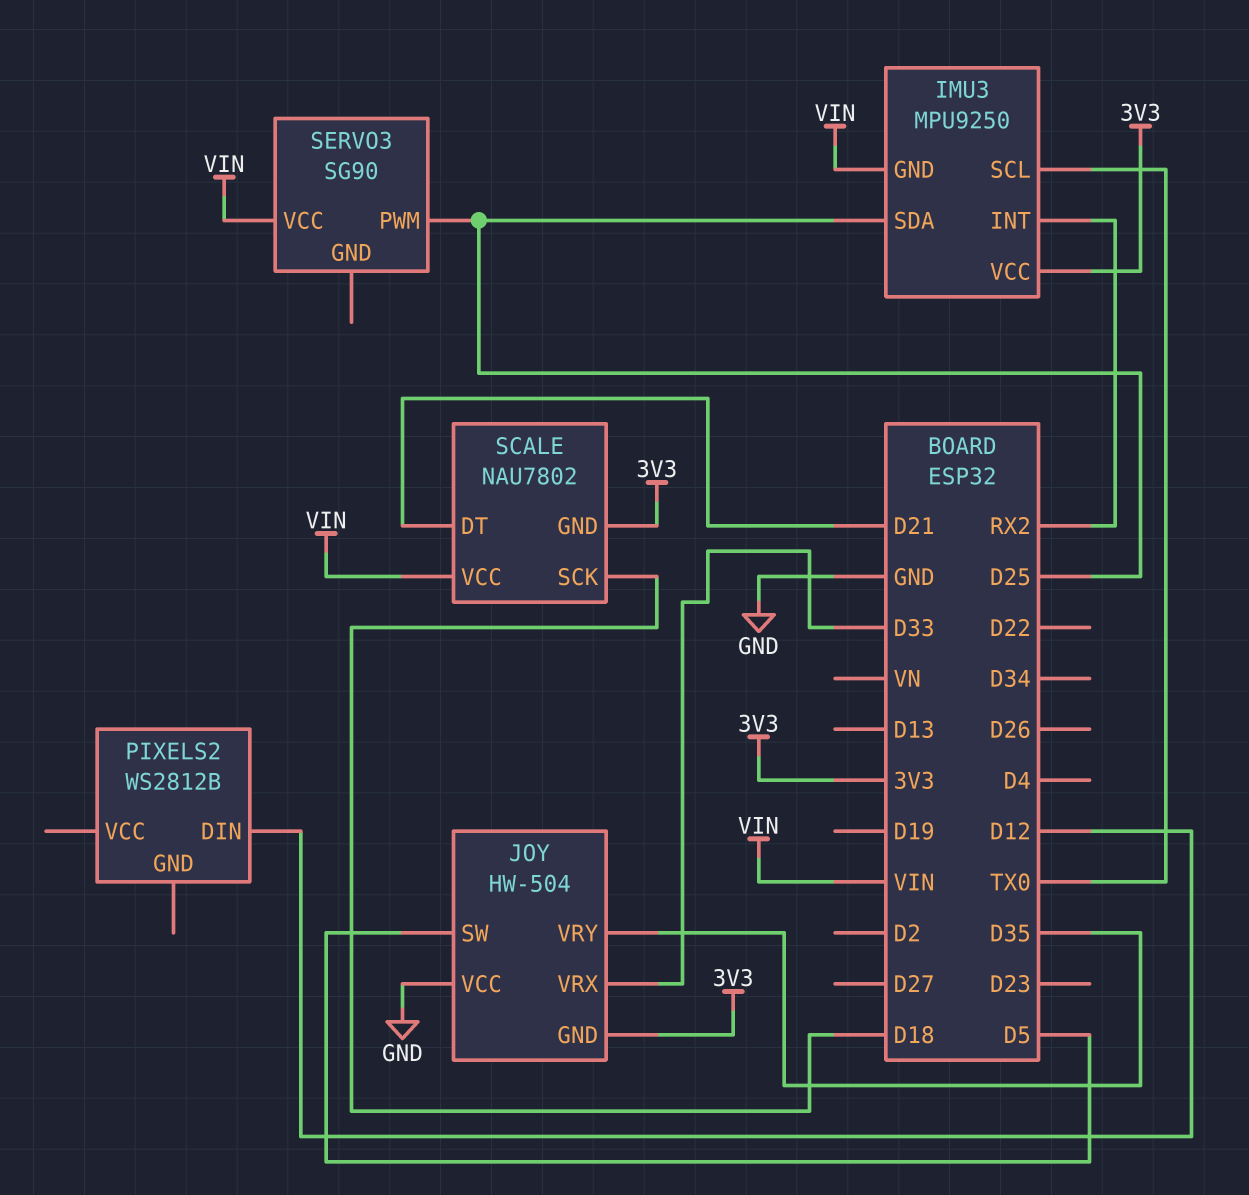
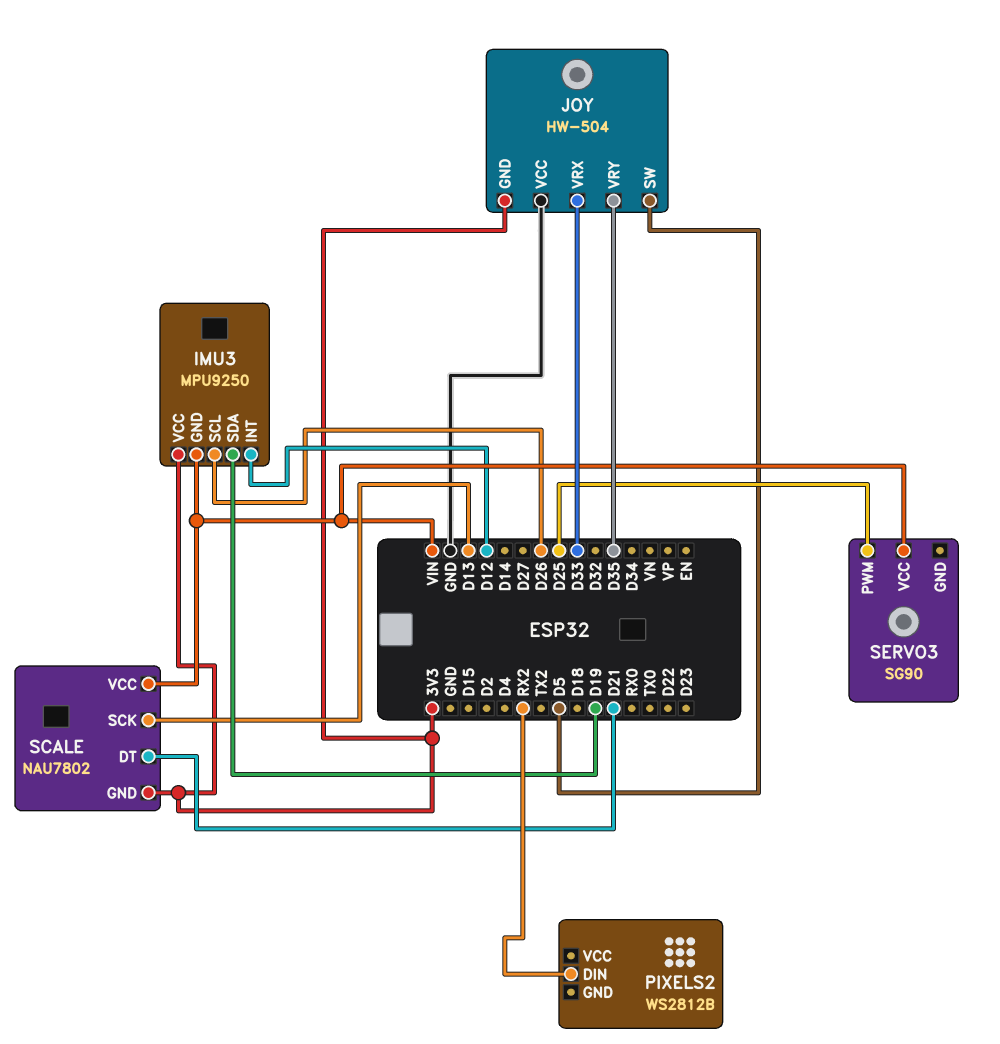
IMU3 pin INT: RX2 -> D12
IMU3 pin SCL: TX0 -> D26
IMU3 pin SDA: D25 -> D19
PIXELS2 pin DIN: D12 -> RX2
SCALE pin SCK: D18 -> D13

